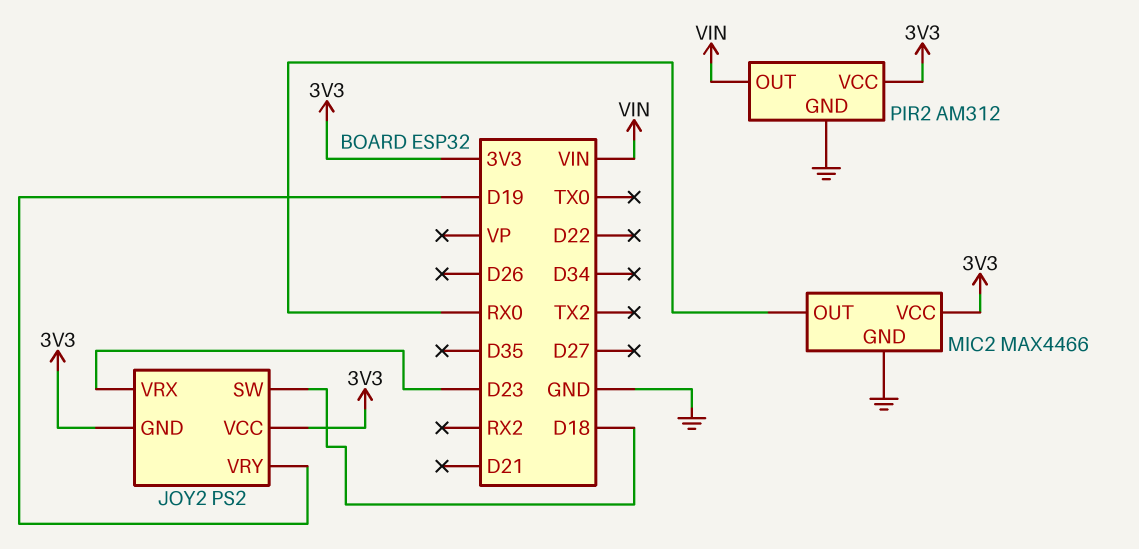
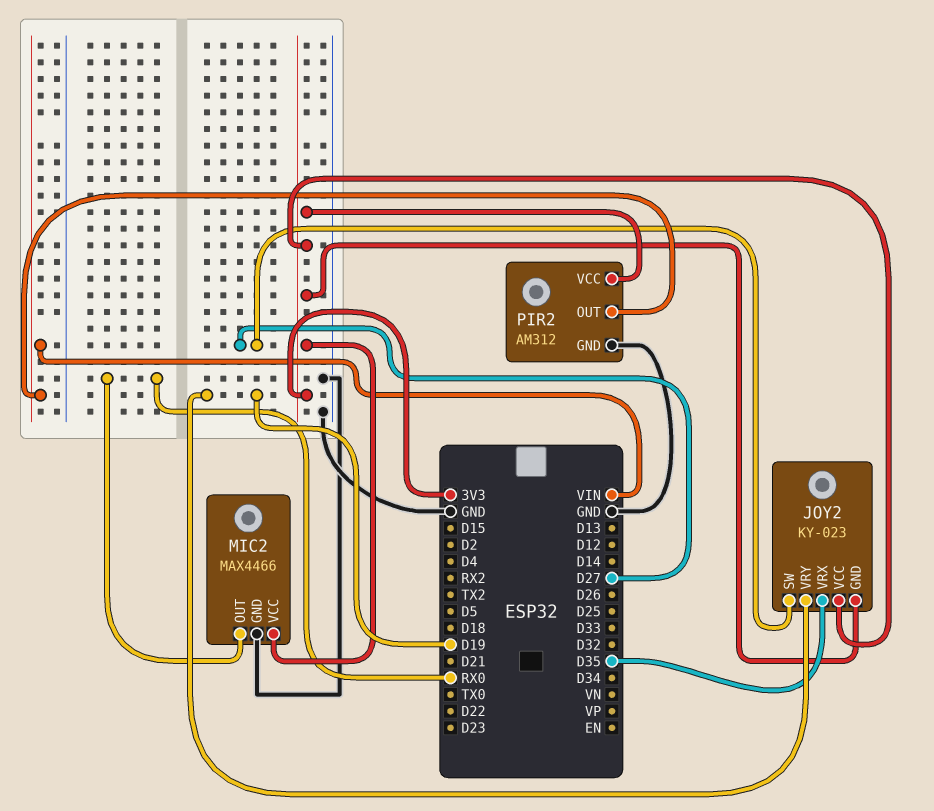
JOY2: PS2 -> KY-023
JOY2 pin SW: D18 -> D27
JOY2 pin VRX: D23 -> D35

